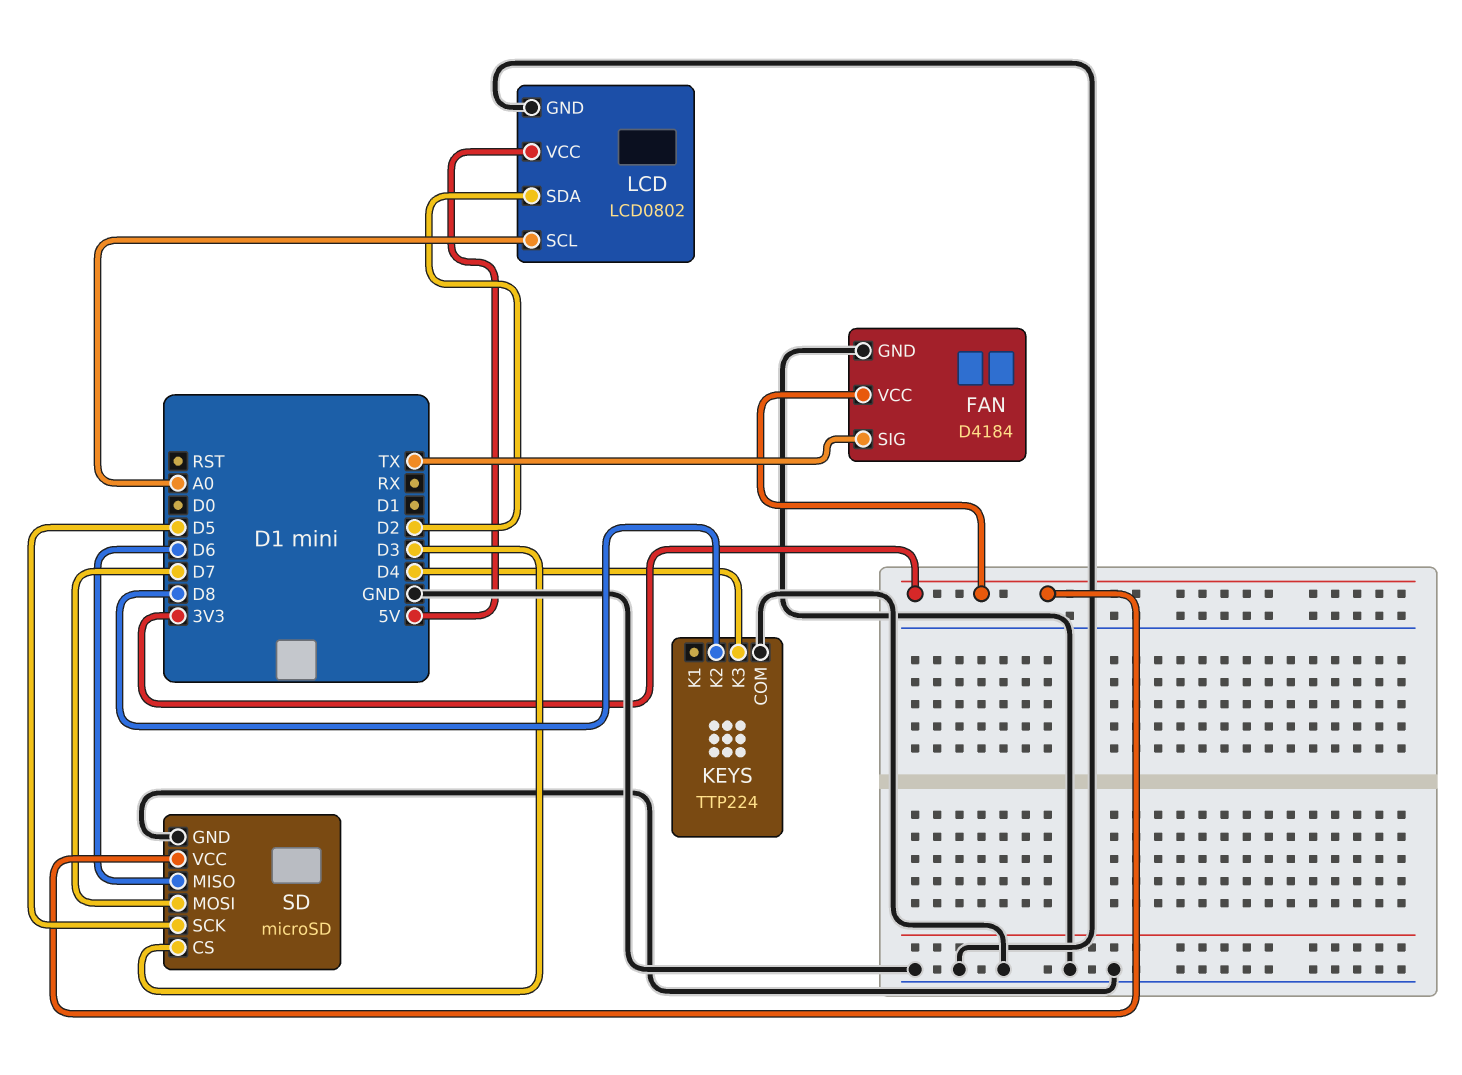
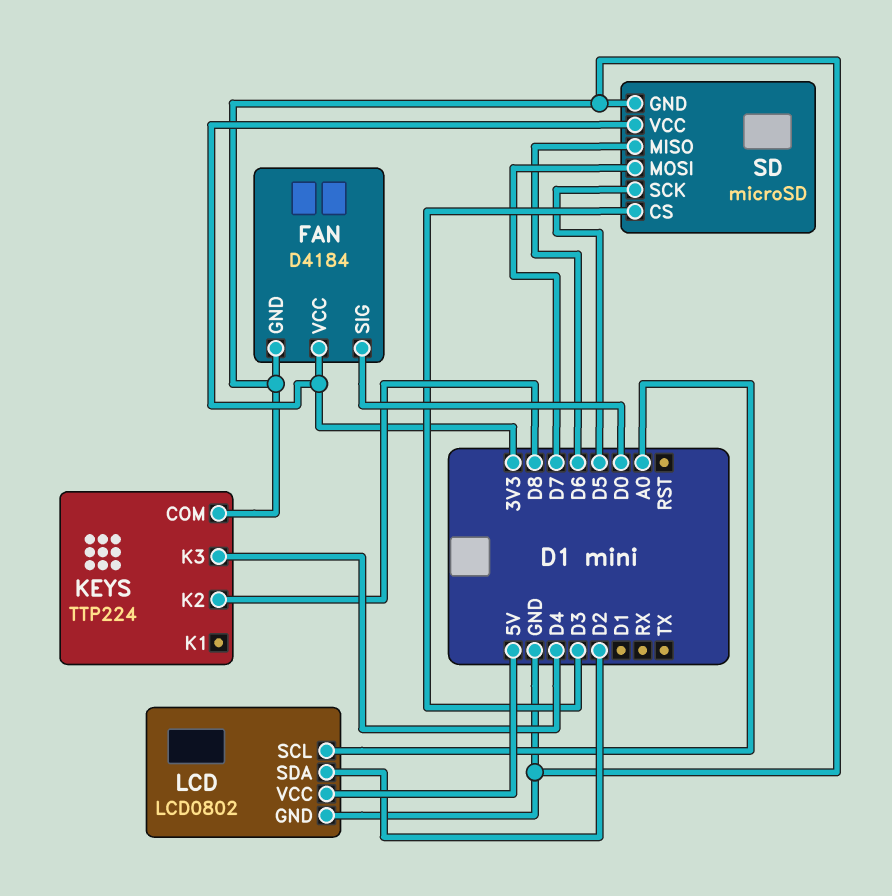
FAN pin SIG: TX -> D0

